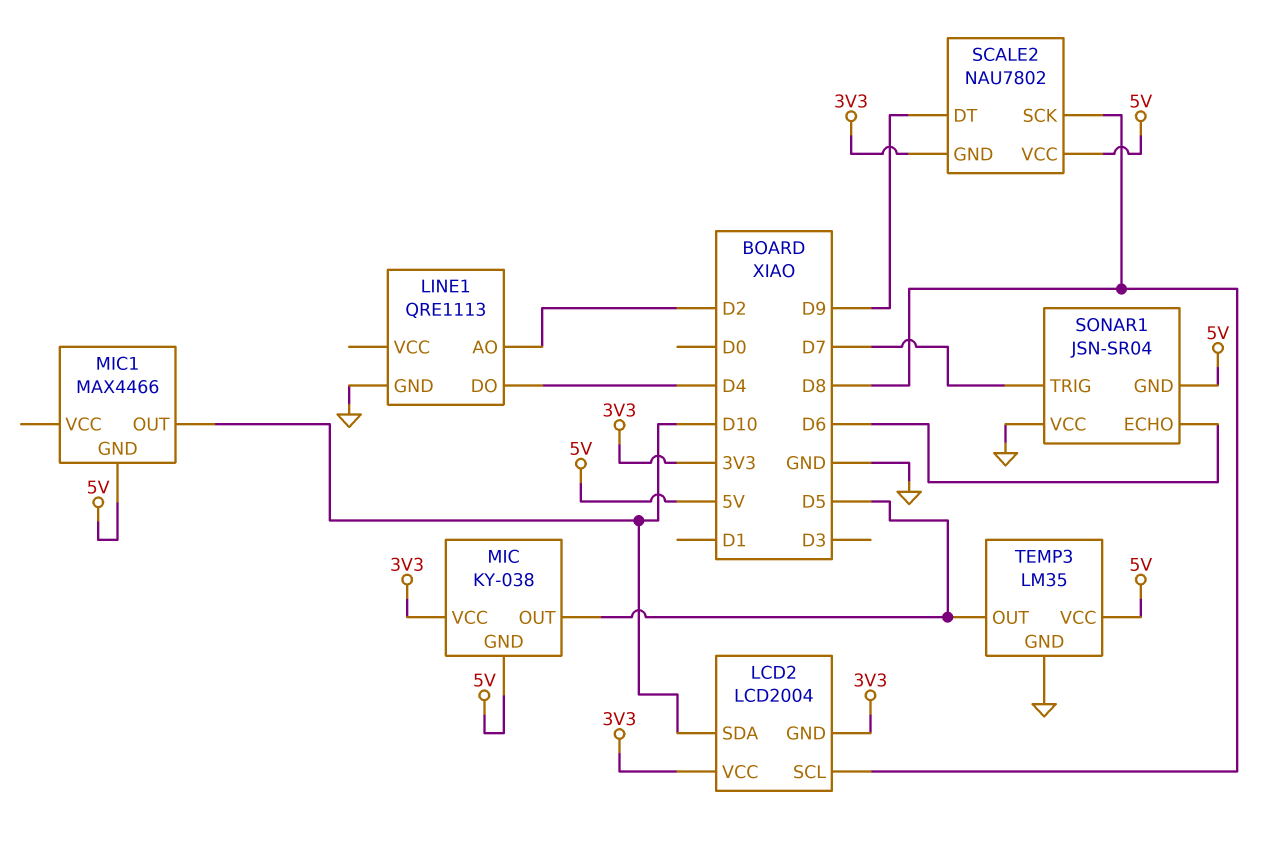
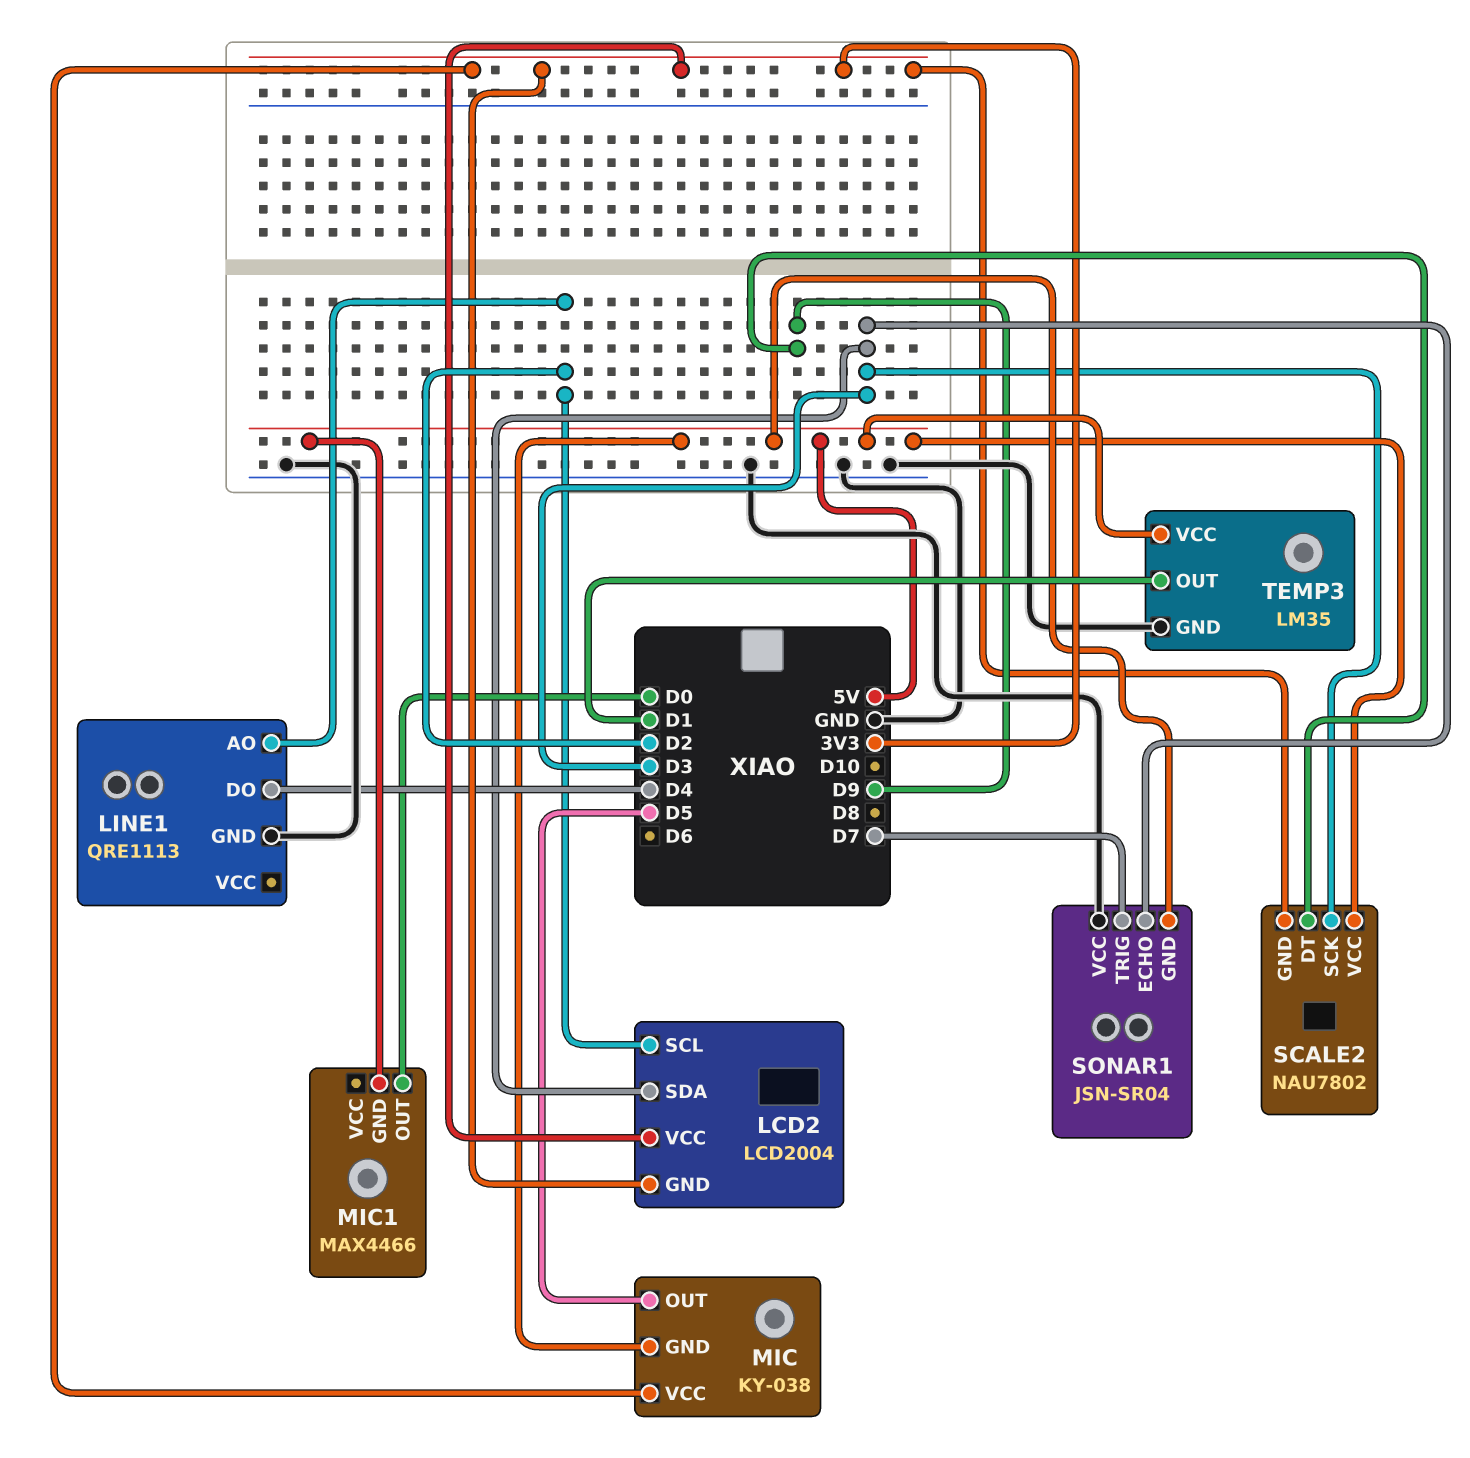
LCD2 pin SCL: D8 -> D2
LCD2 pin SDA: D10 -> D3
MIC1 pin OUT: D10 -> D0
SCALE2 pin SCK: D8 -> D3
SONAR1 pin ECHO: D6 -> D3
TEMP3 pin OUT: D5 -> D1

